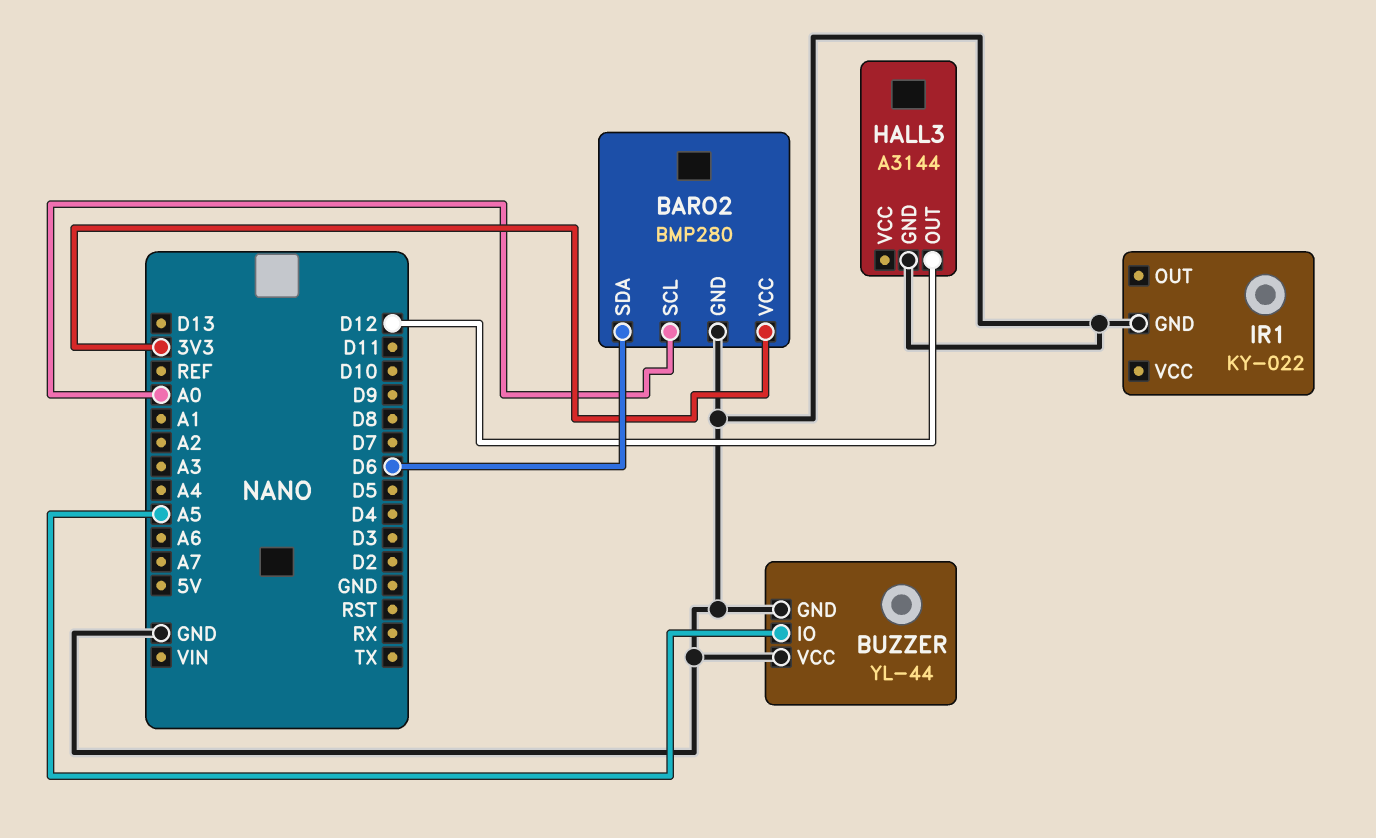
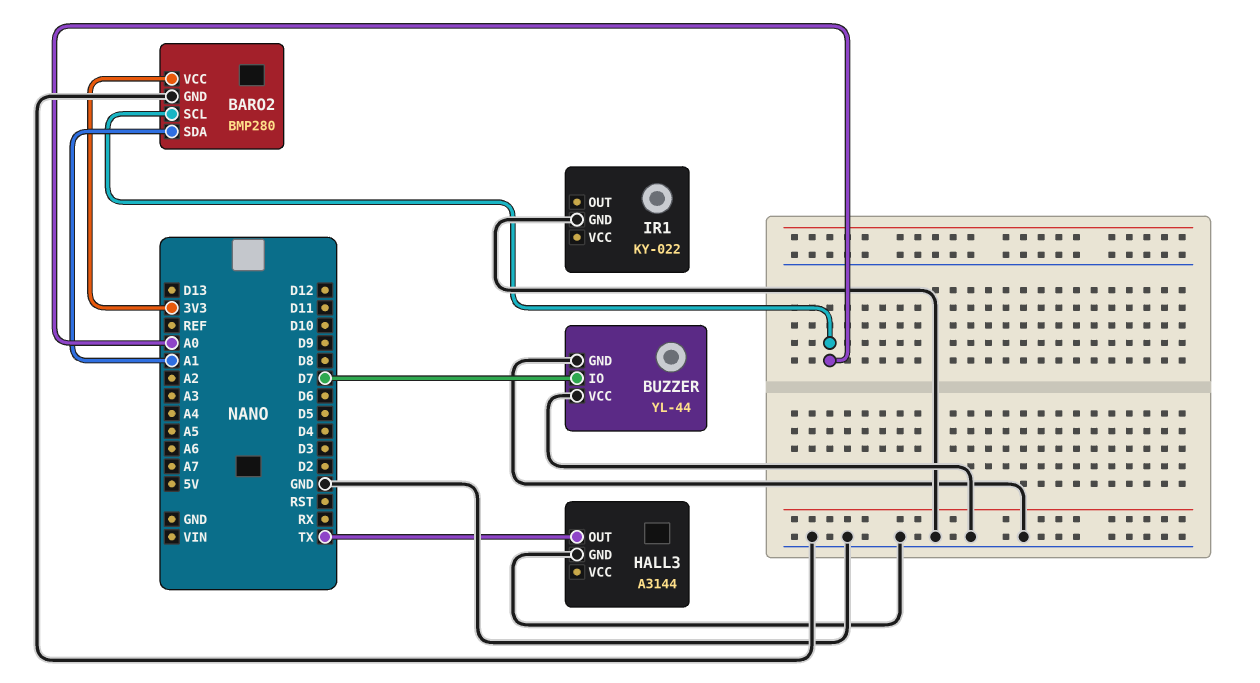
BARO2 pin SDA: D6 -> A1
BUZZER pin IO: A5 -> D7
HALL3 pin OUT: D12 -> TX

